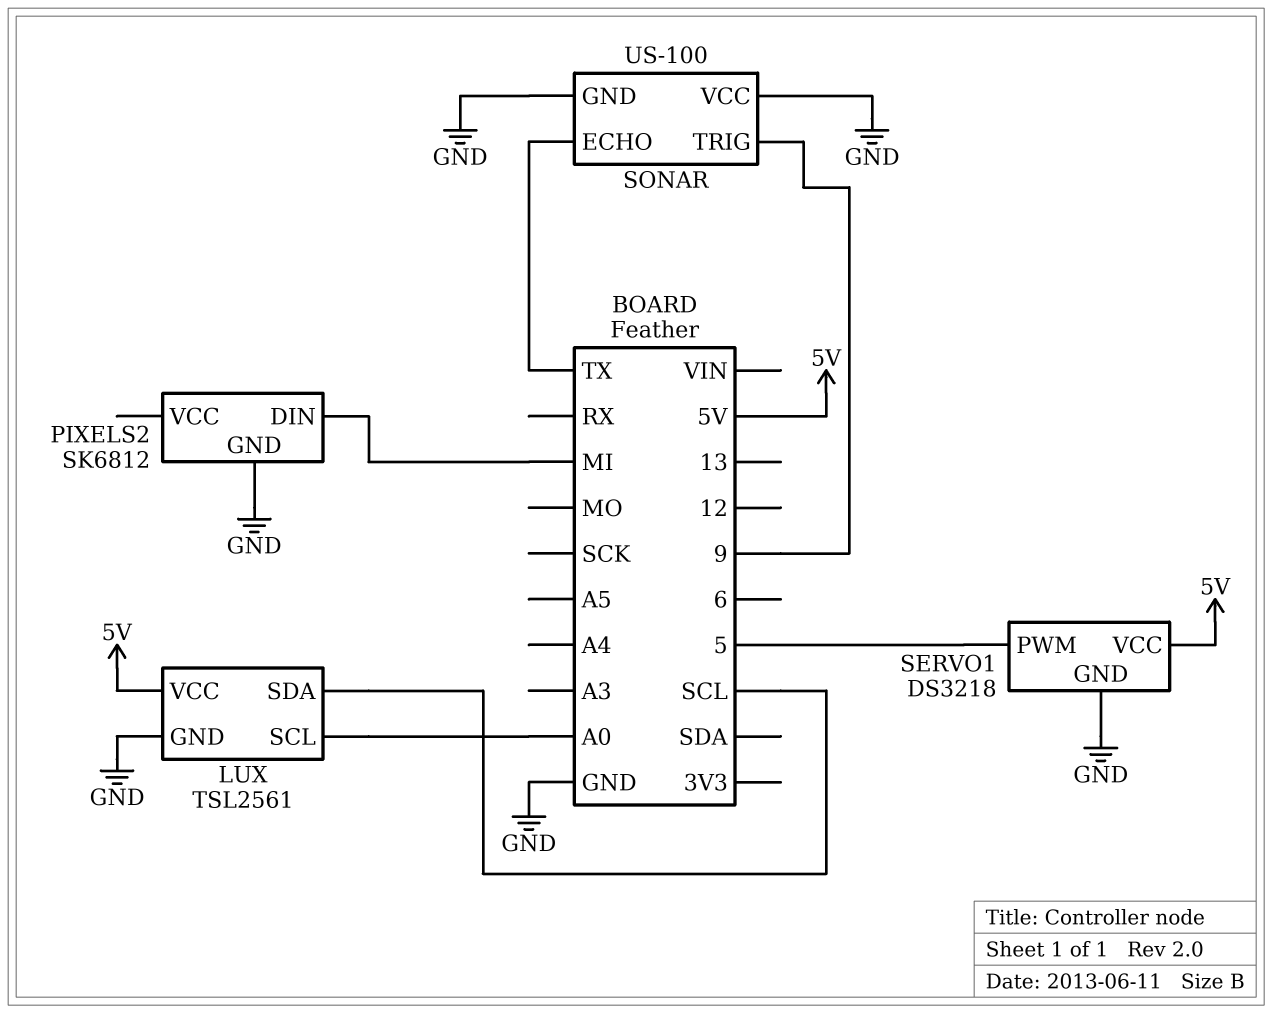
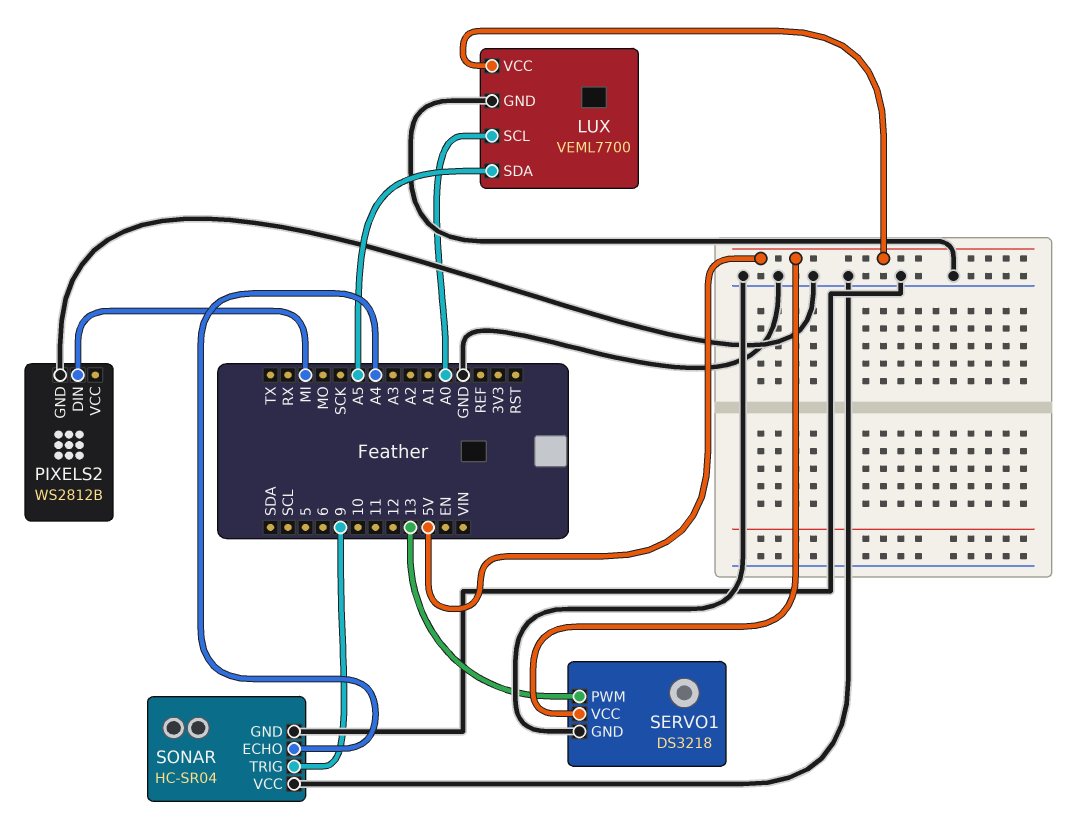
LUX: TSL2561 -> VEML7700
LUX pin SDA: SCL -> A5
PIXELS2: SK6812 -> WS2812B
SERVO1 pin PWM: 5 -> 13
SONAR: US-100 -> HC-SR04
SONAR pin ECHO: TX -> A4

